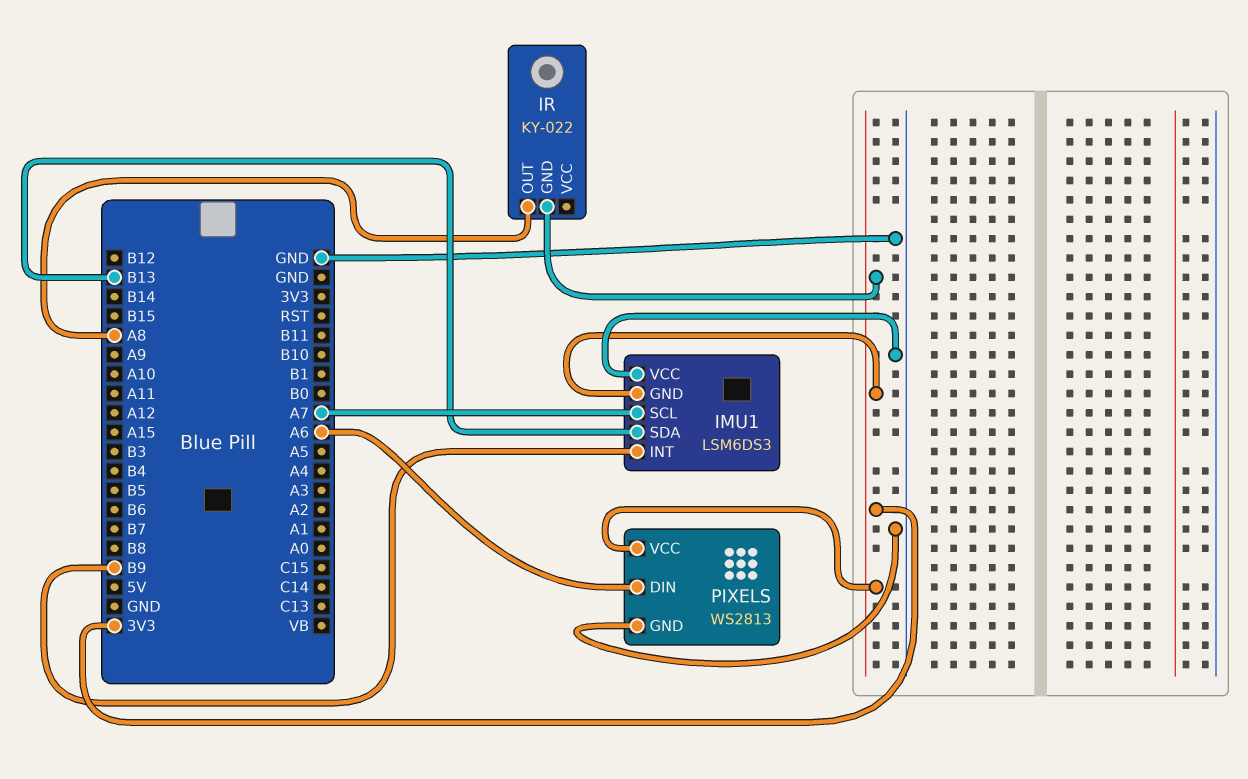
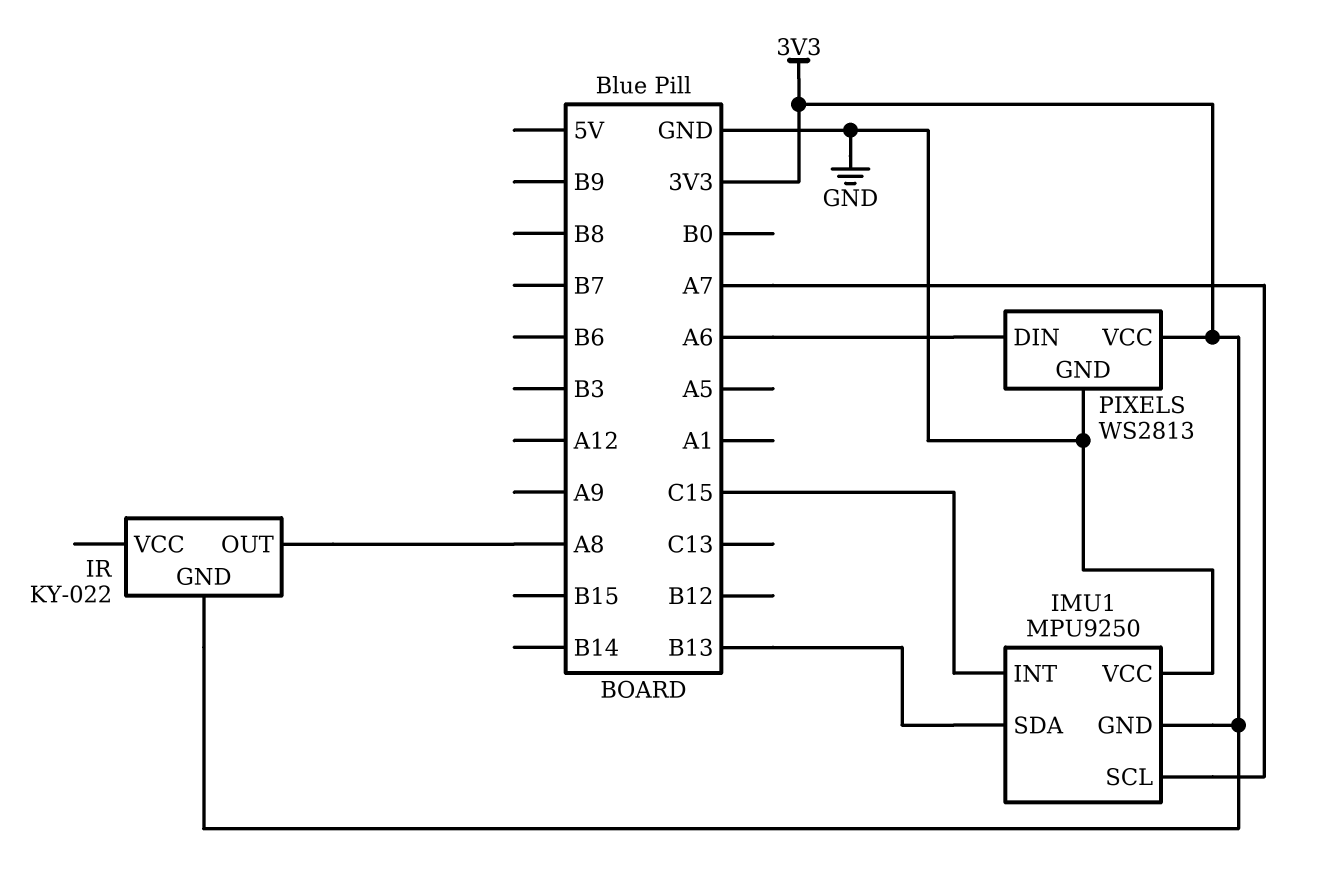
IMU1: LSM6DS3 -> MPU9250
IMU1 pin INT: B9 -> C15

